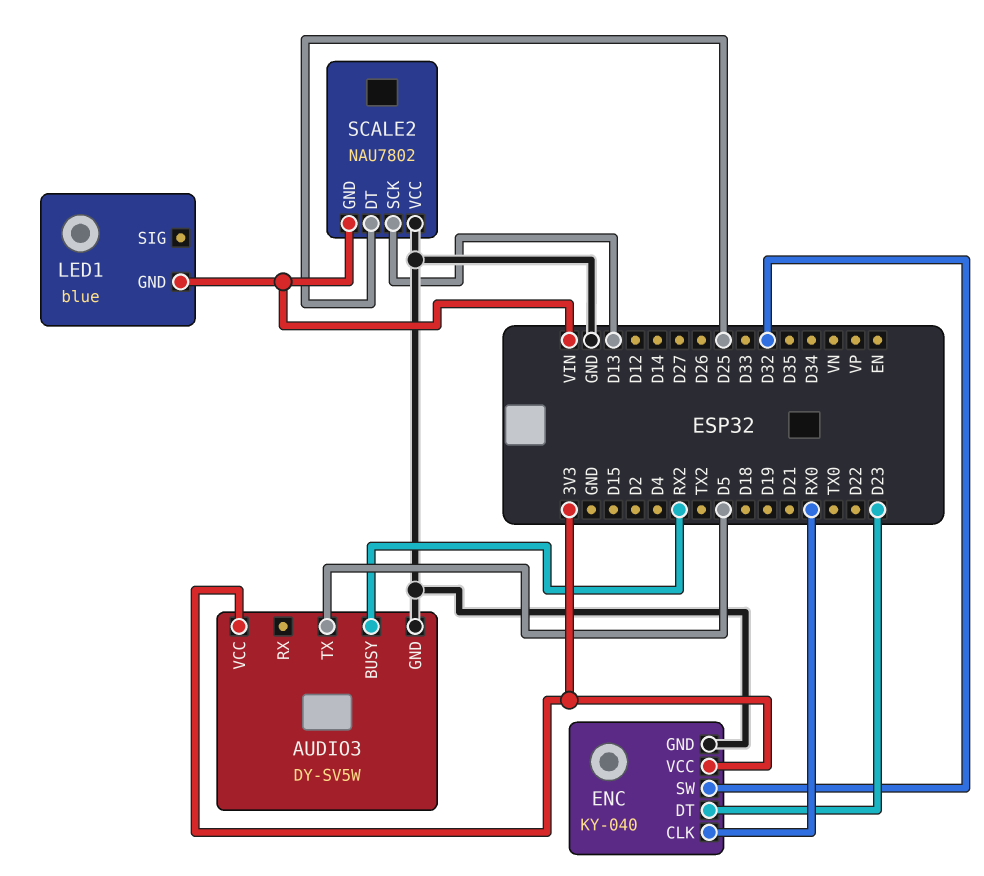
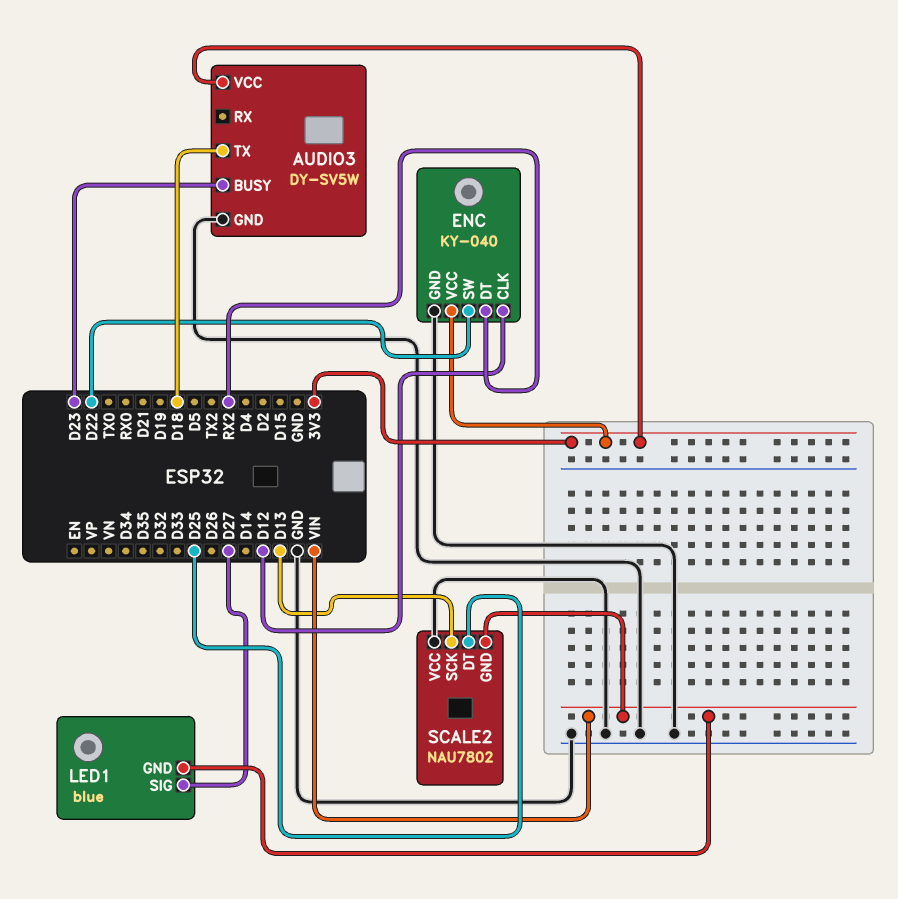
AUDIO3 pin BUSY: RX2 -> D23
AUDIO3 pin TX: D5 -> D18
ENC pin CLK: RX0 -> D12
ENC pin DT: D23 -> RX2
ENC pin SW: D32 -> D22
LED1 pin SIG: none -> D27

